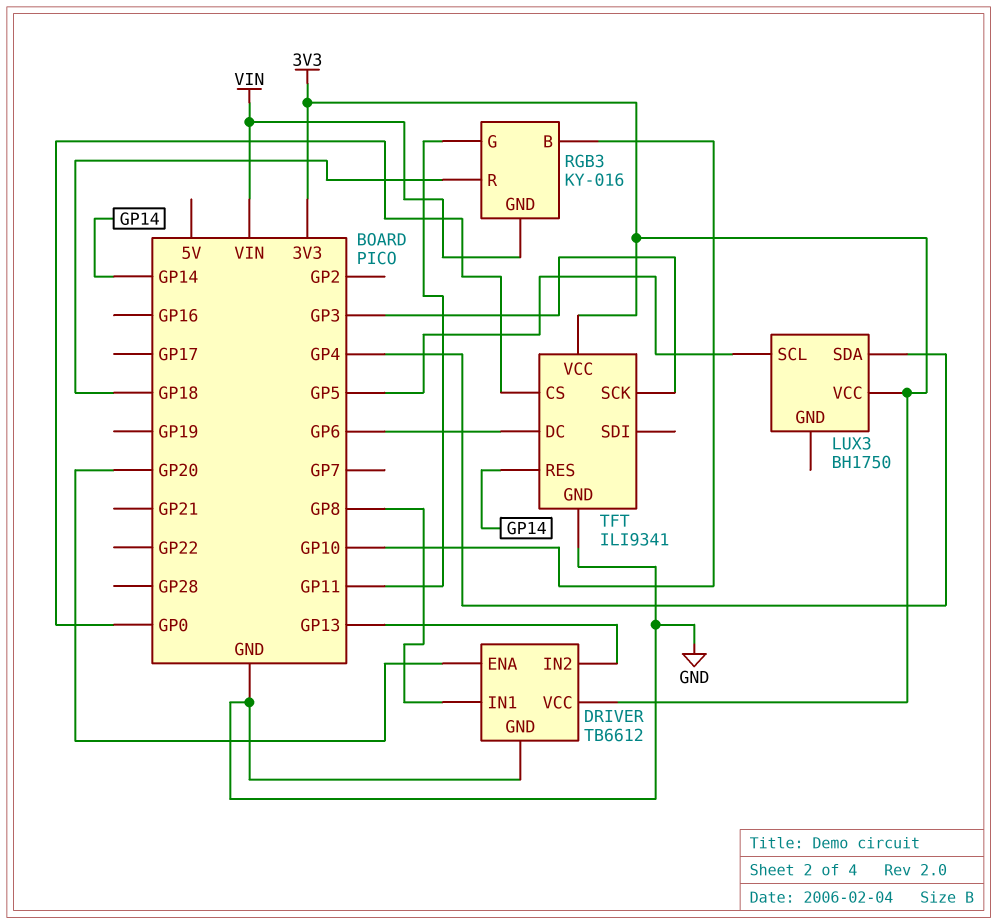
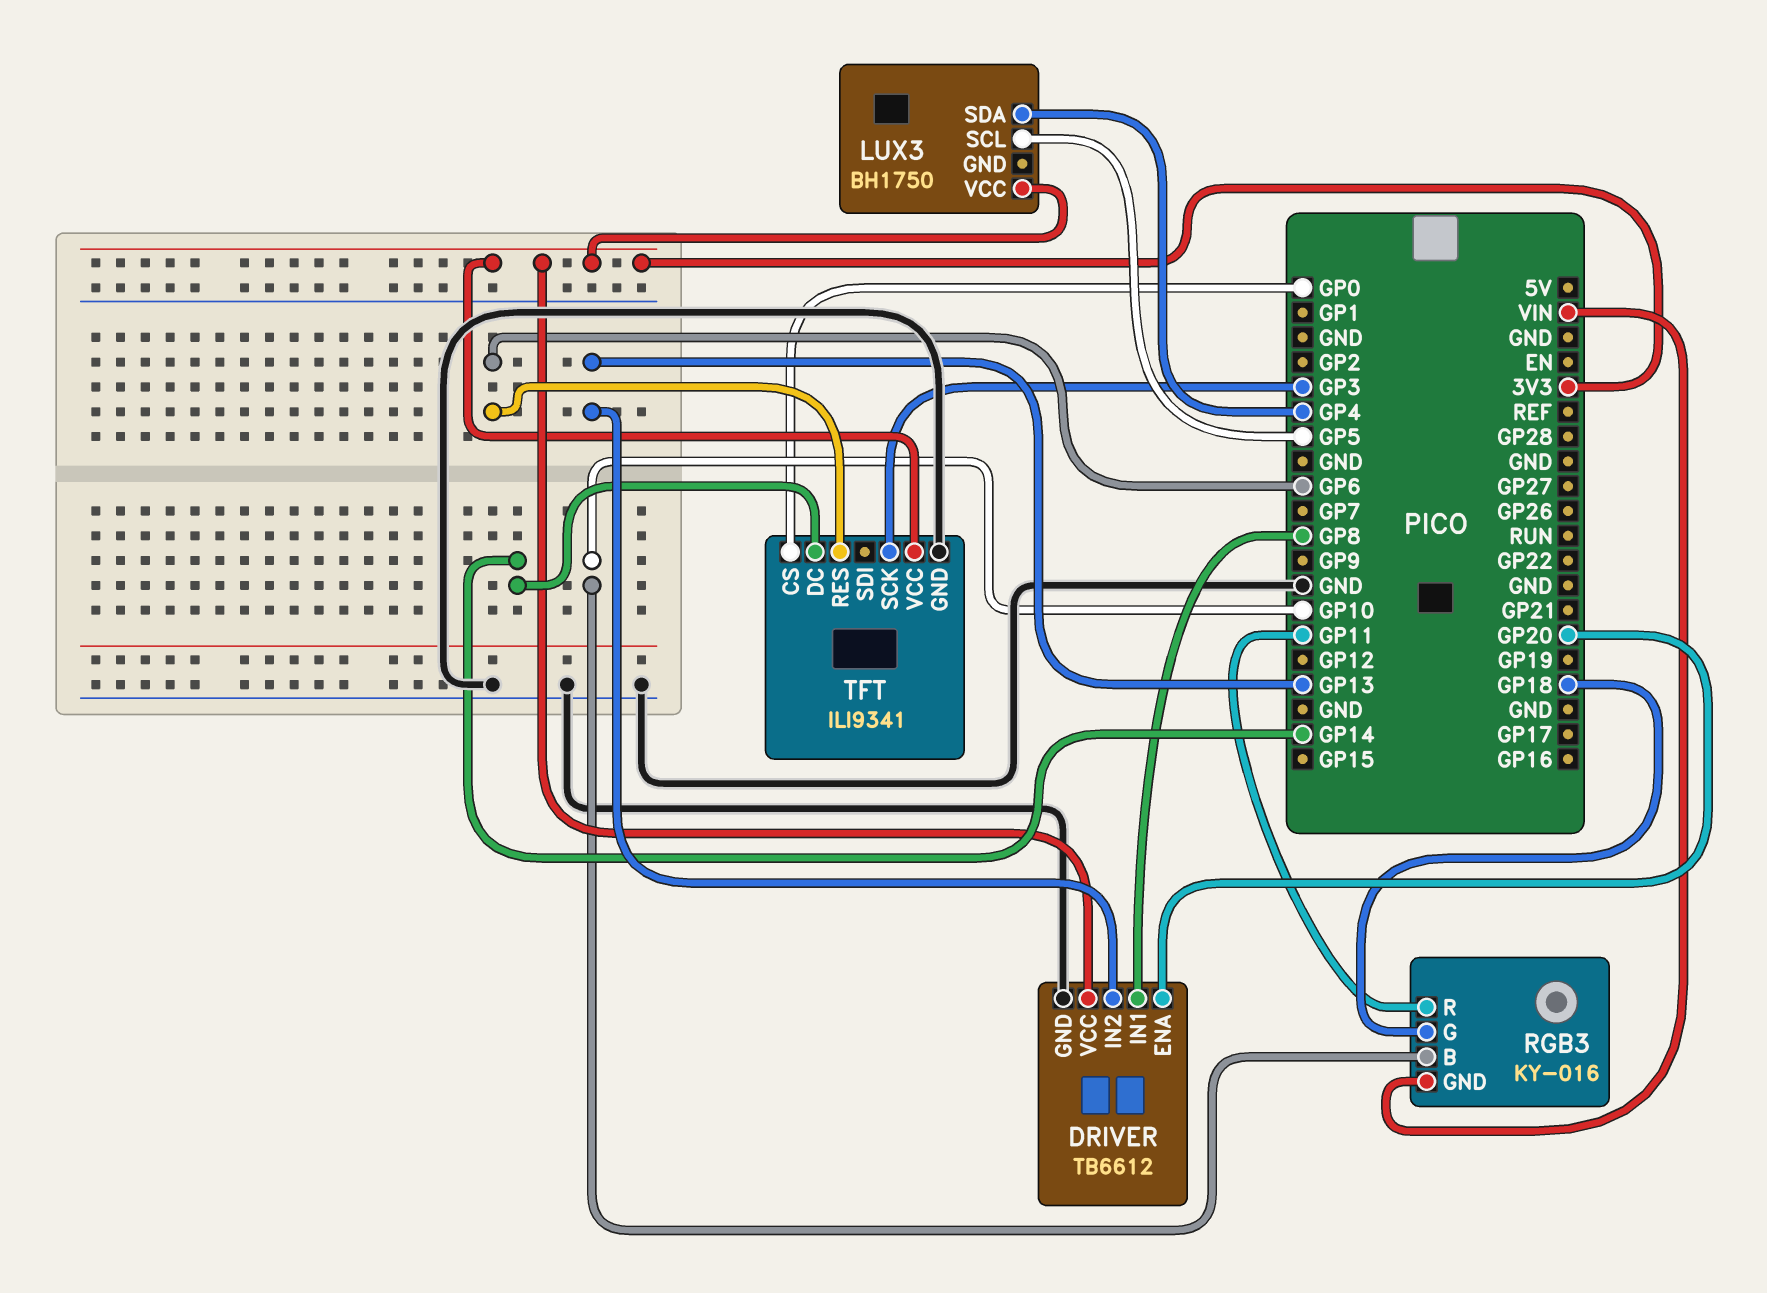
RGB3 pin G: GP11 -> GP18
RGB3 pin R: GP18 -> GP11
TFT pin DC: GP6 -> GP14
TFT pin RES: GP14 -> GP6

